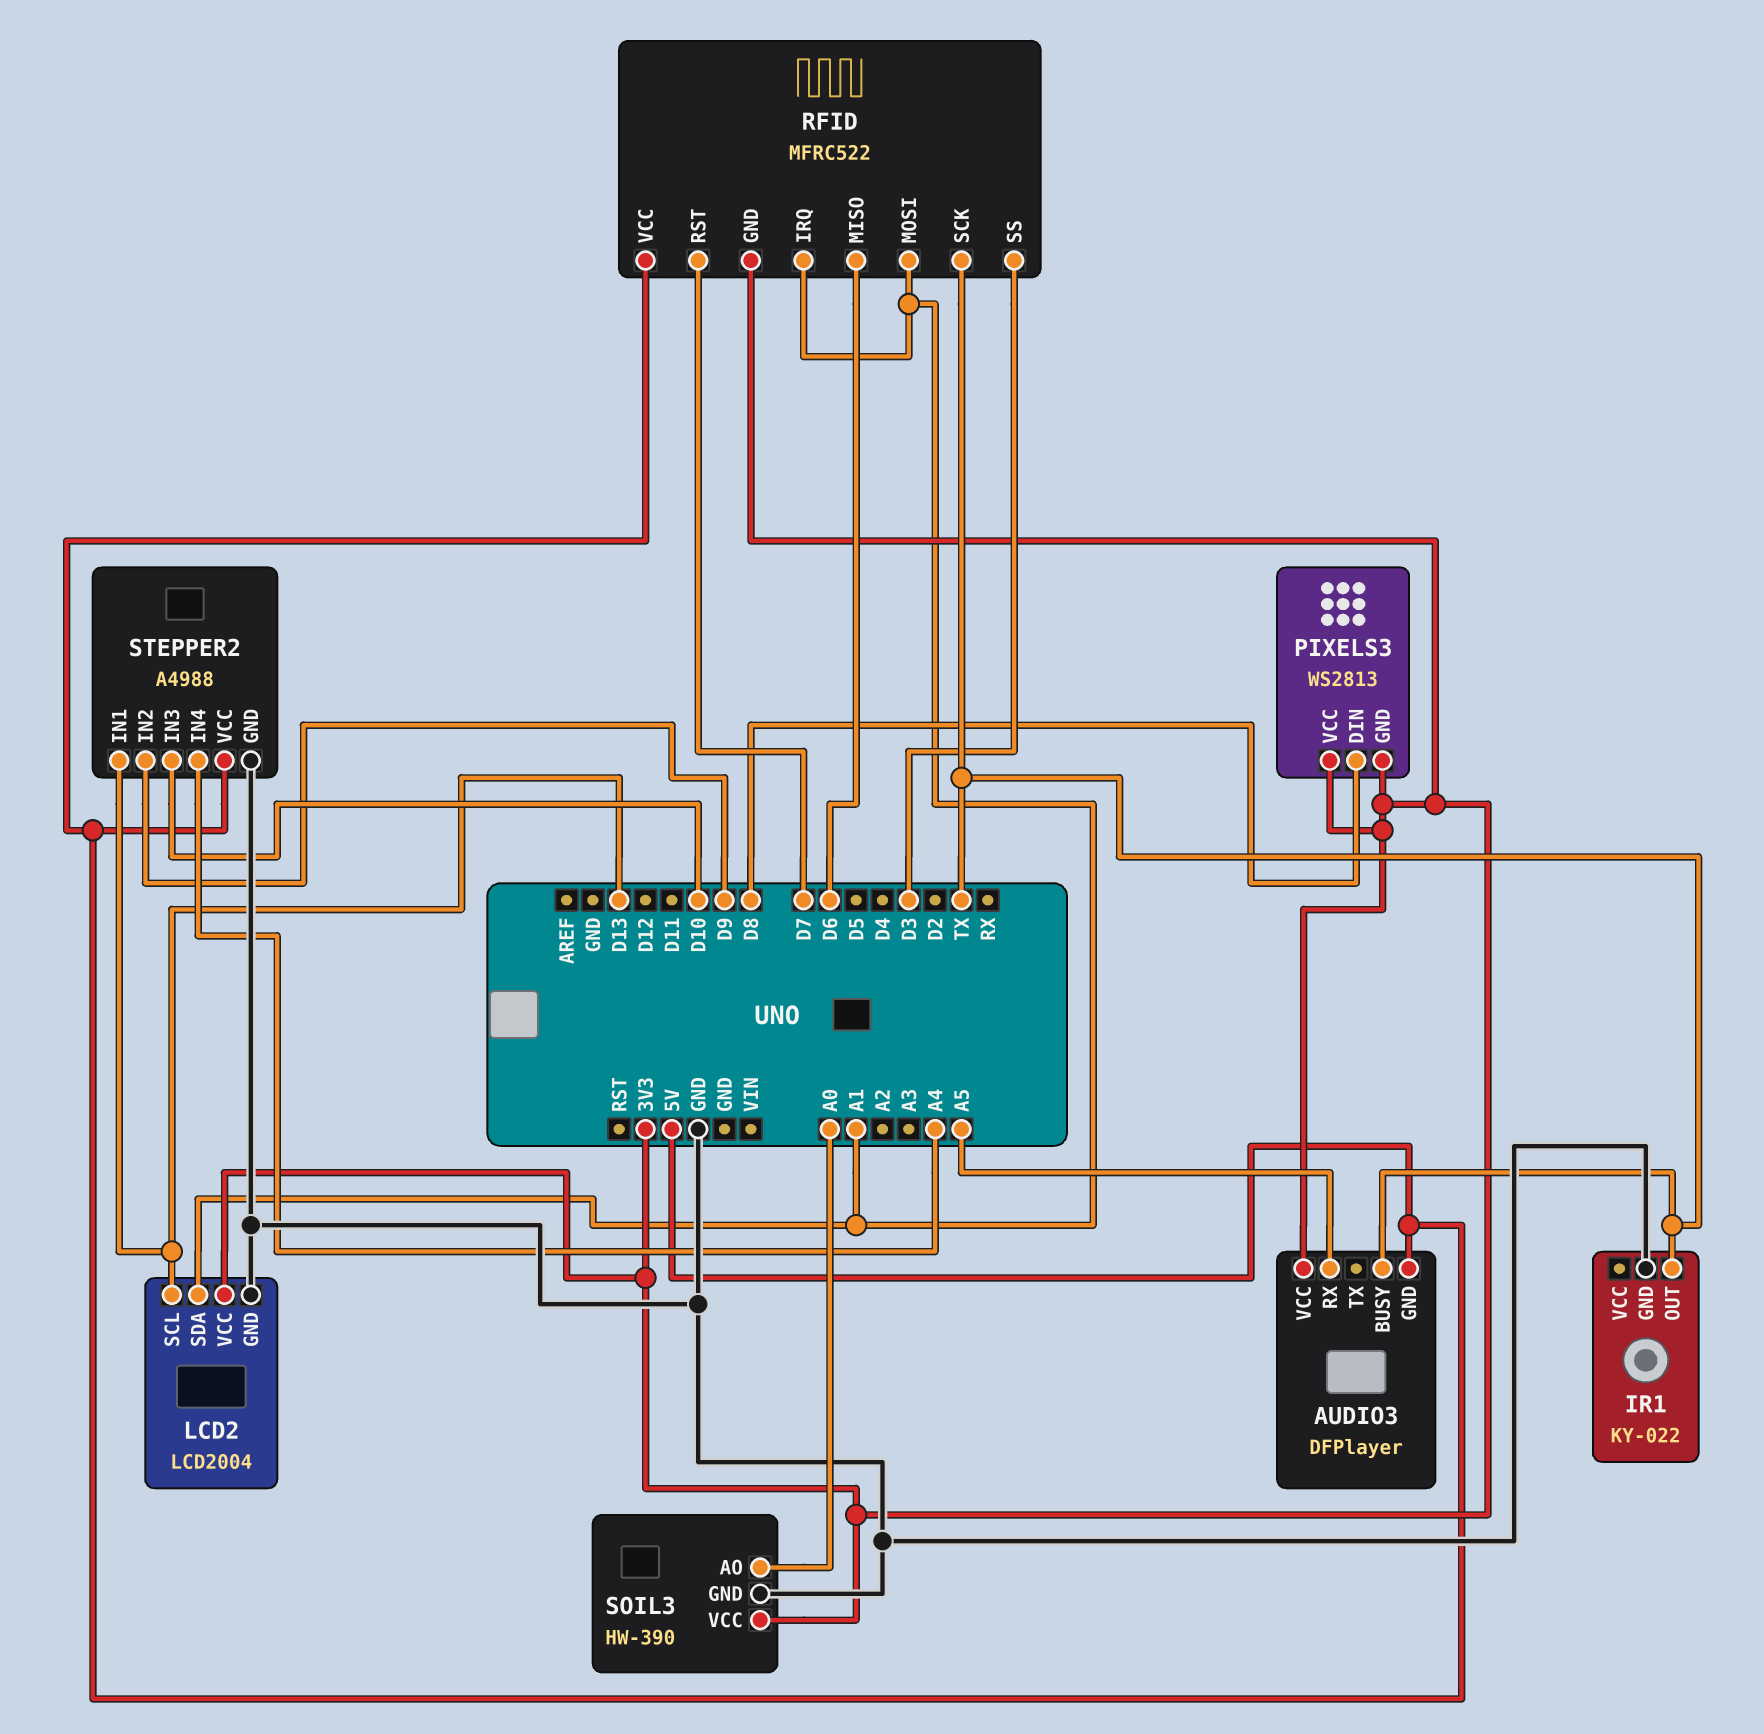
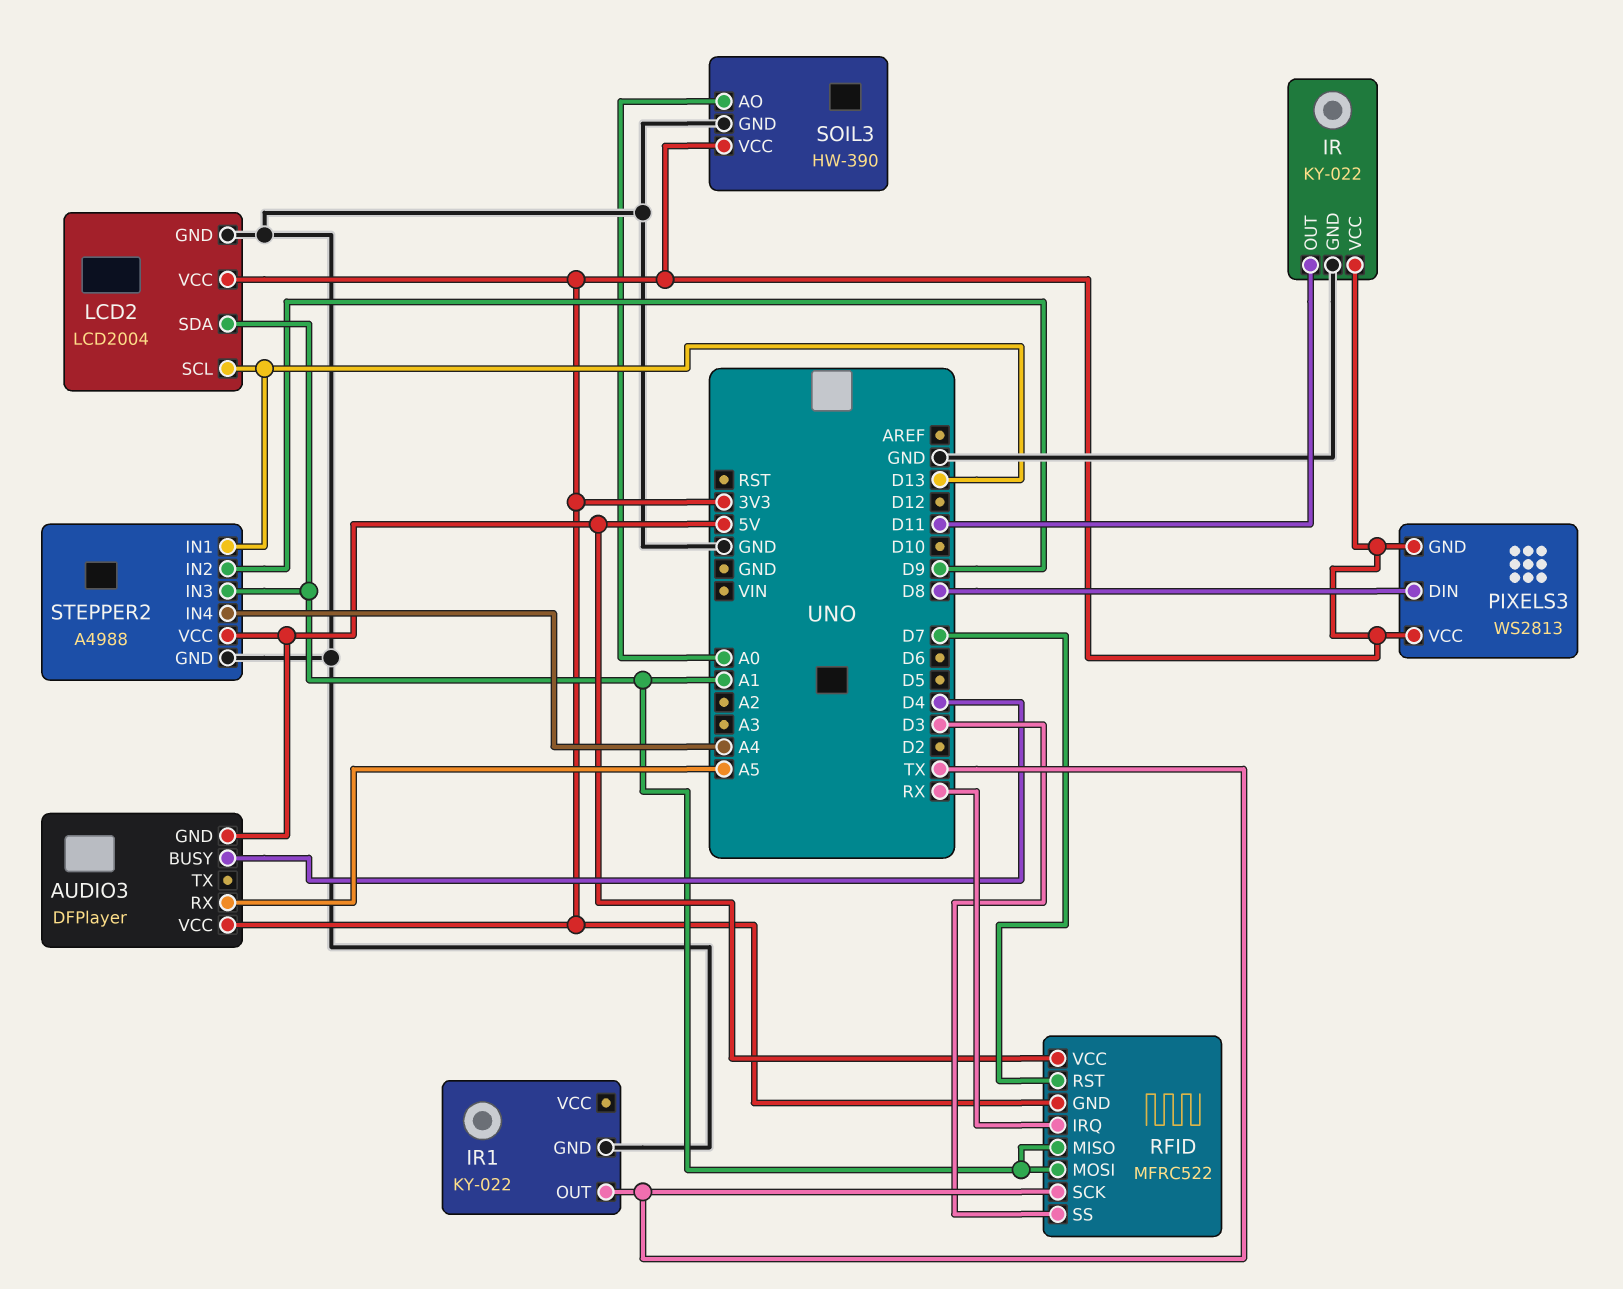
AUDIO3 pin BUSY: TX -> D4
IR: none -> KY-022
IR pin GND: none -> GND
IR pin OUT: none -> D11
IR pin VCC: none -> 3V3
RFID pin IRQ: A1 -> RX
RFID pin MISO: D6 -> A1
STEPPER2 pin IN3: D10 -> A1

